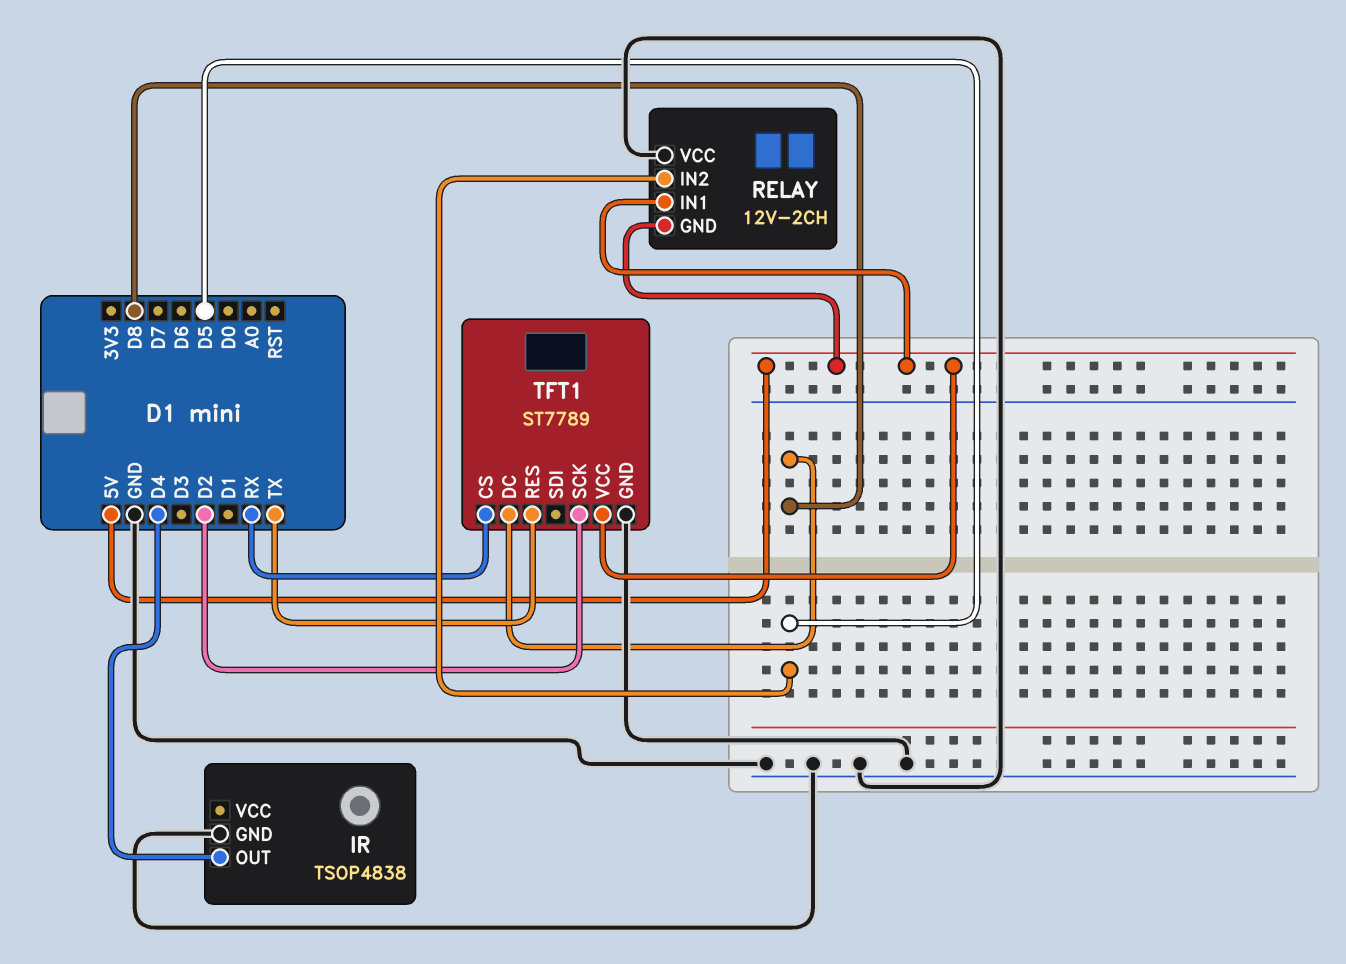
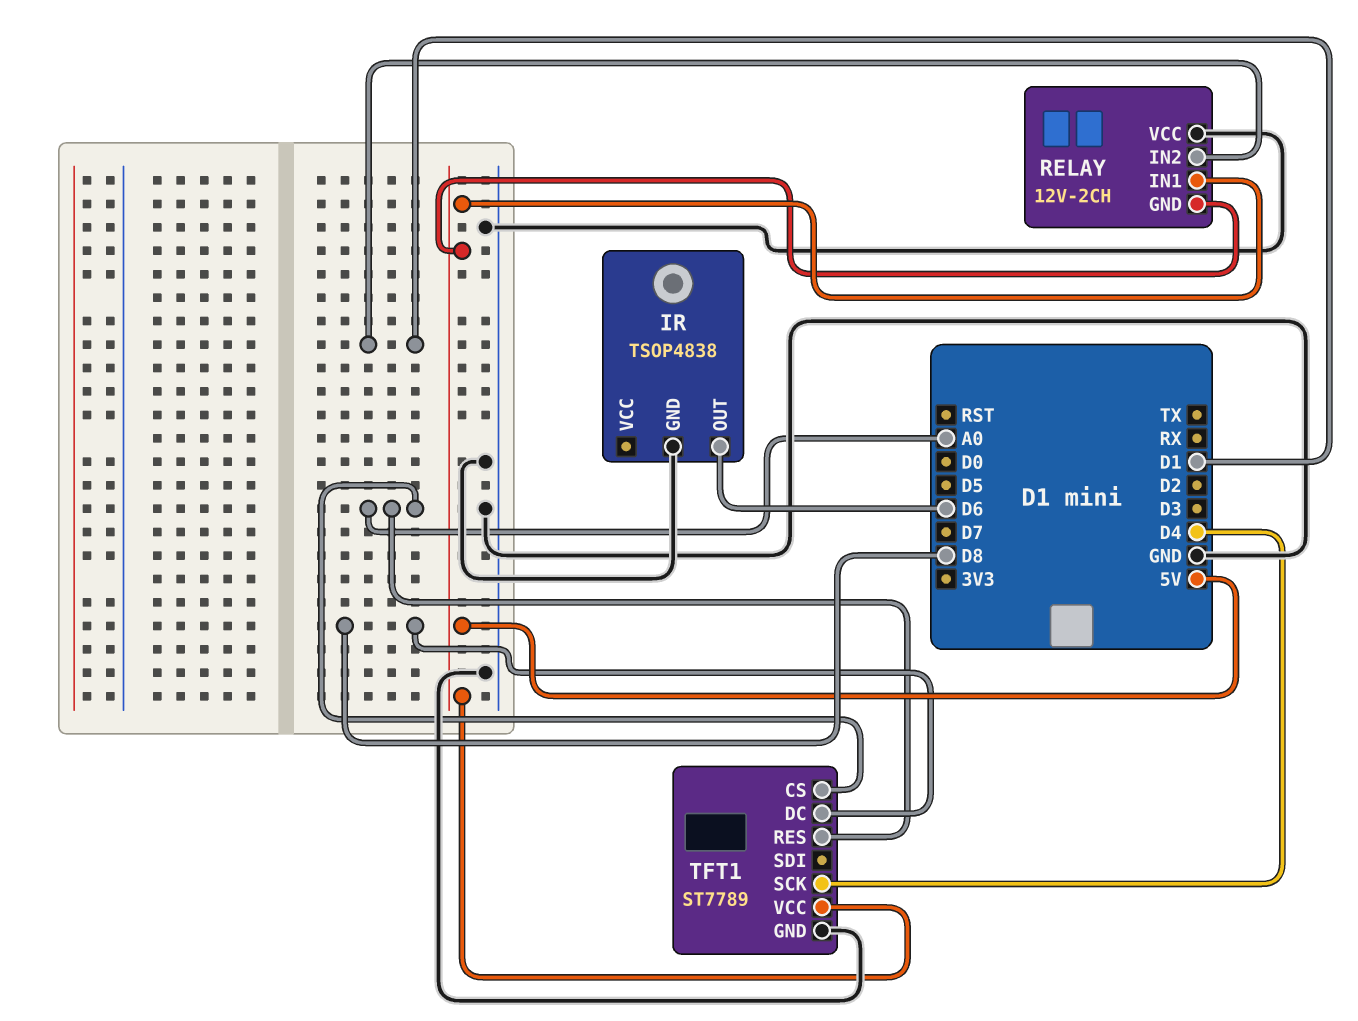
IR pin OUT: D4 -> D6
RELAY pin IN2: D5 -> D1
TFT1 pin CS: RX -> A0
TFT1 pin RES: TX -> A0
TFT1 pin SCK: D2 -> D4

